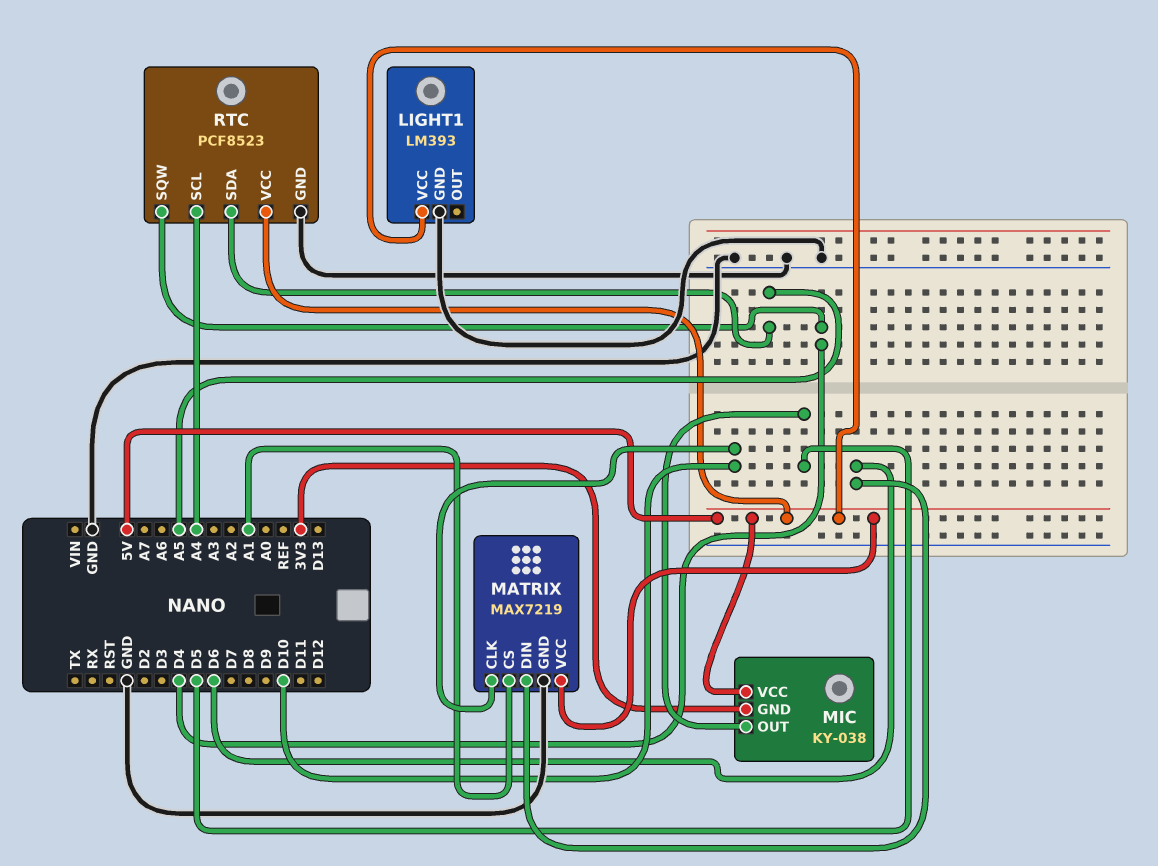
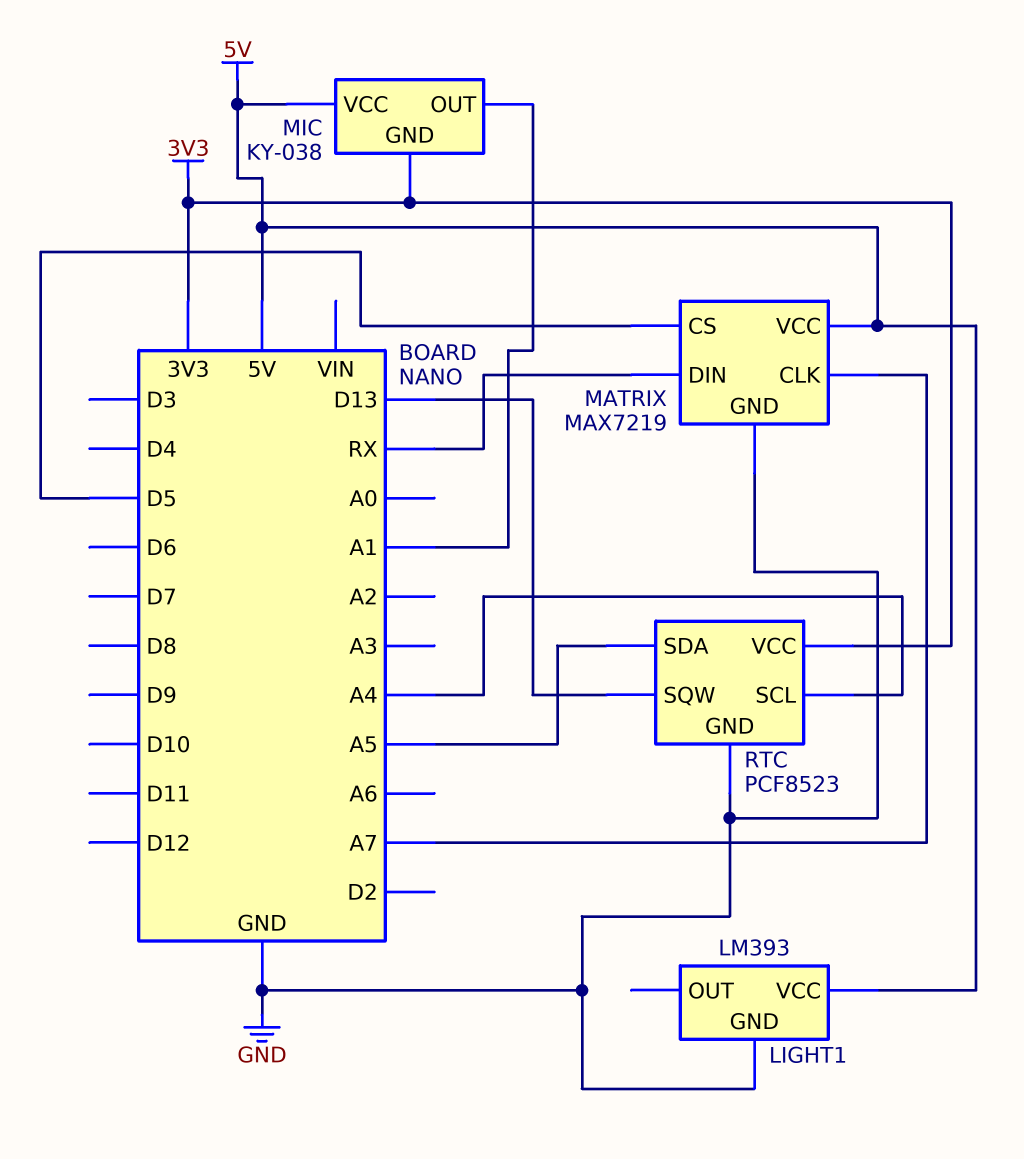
MATRIX pin CLK: D10 -> A7
MATRIX pin CS: A1 -> D5
MATRIX pin DIN: D6 -> RX
MIC pin OUT: D5 -> A1
RTC pin SQW: D4 -> D13
RTC pin VCC: 5V -> 3V3

